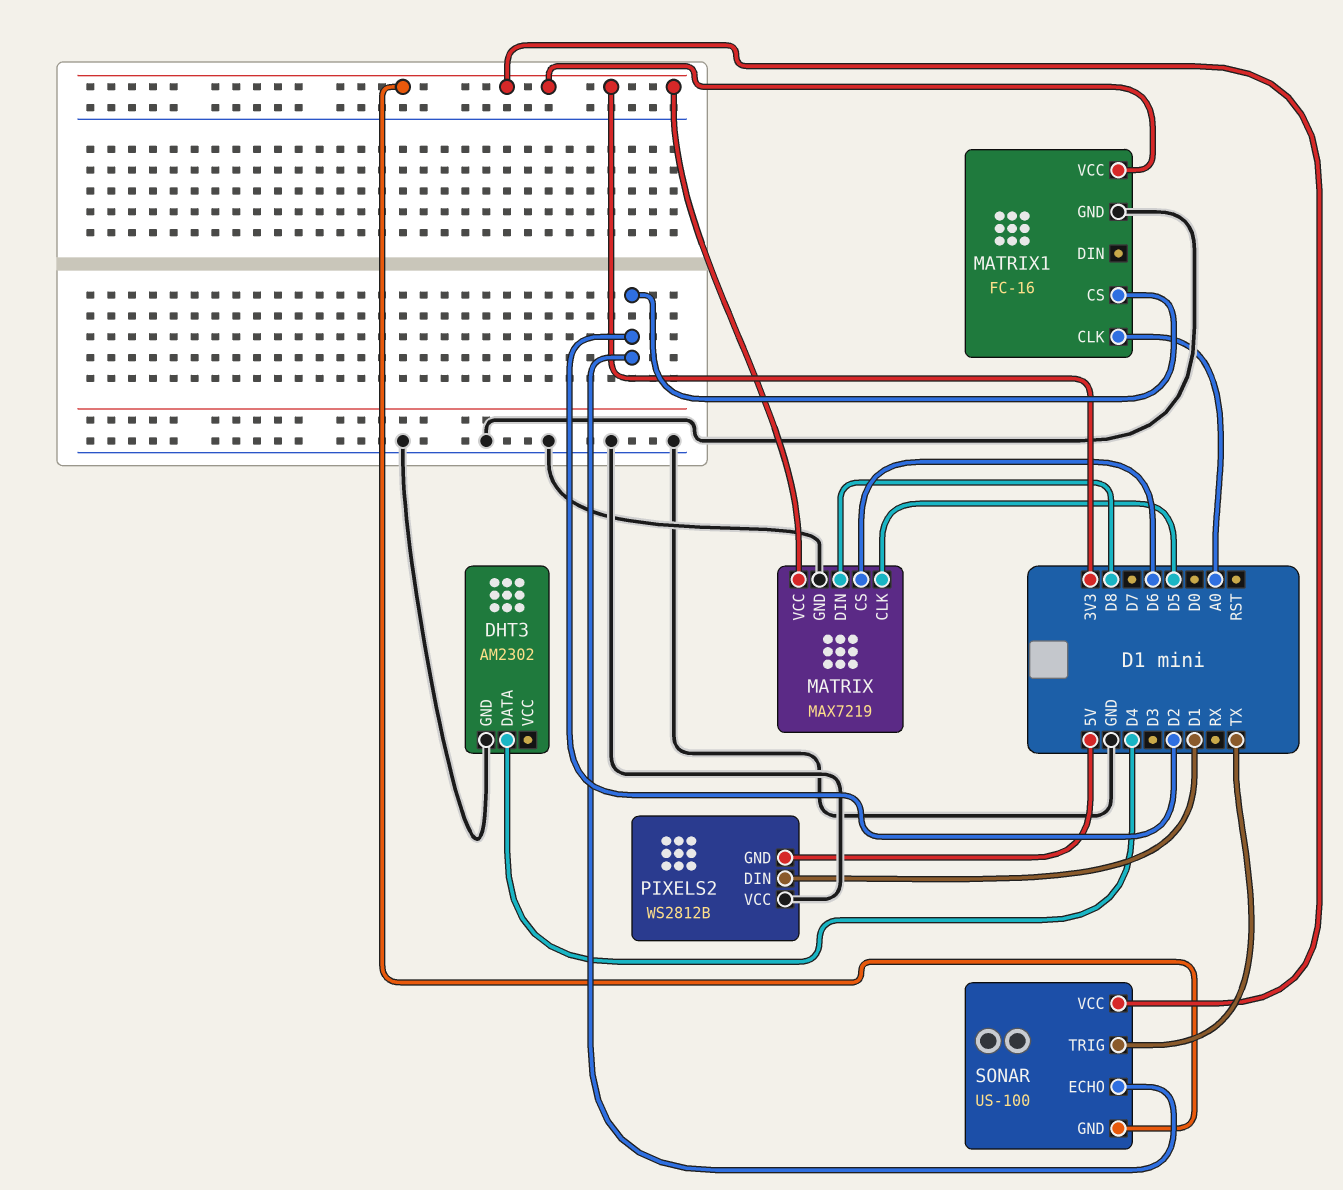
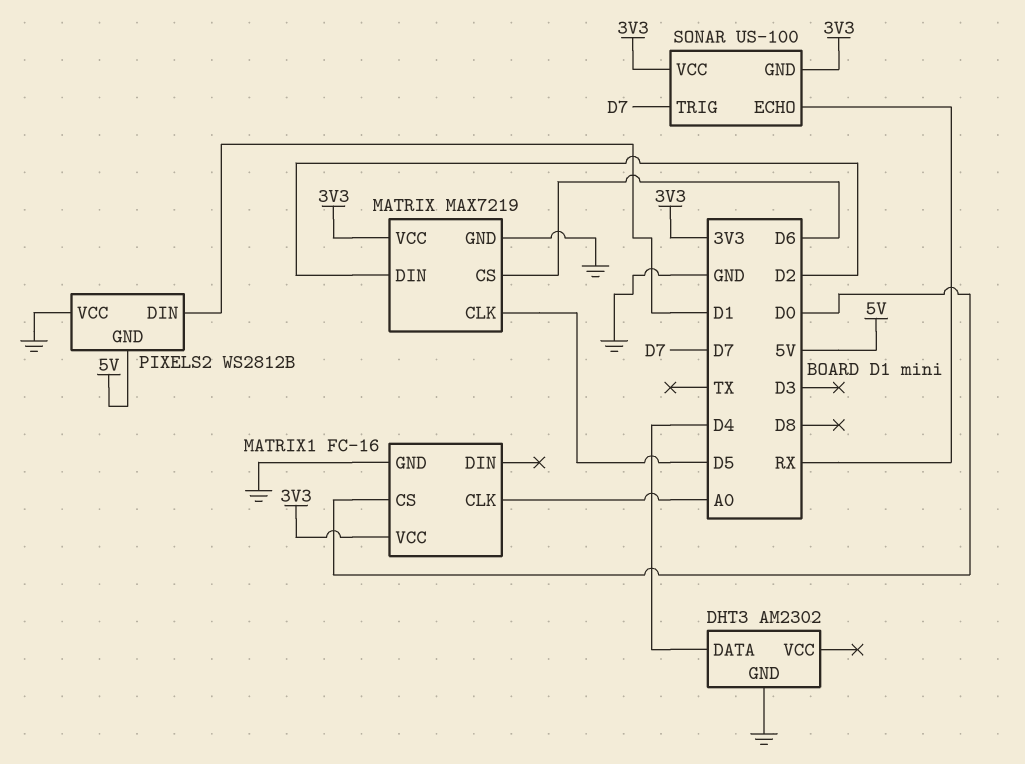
MATRIX pin DIN: D8 -> D2
MATRIX1 pin CS: D2 -> D0
SONAR pin ECHO: D2 -> RX
SONAR pin TRIG: TX -> D7

